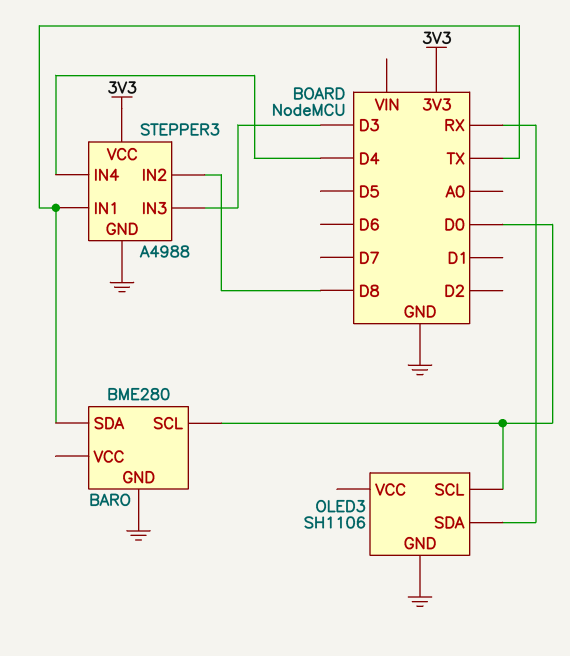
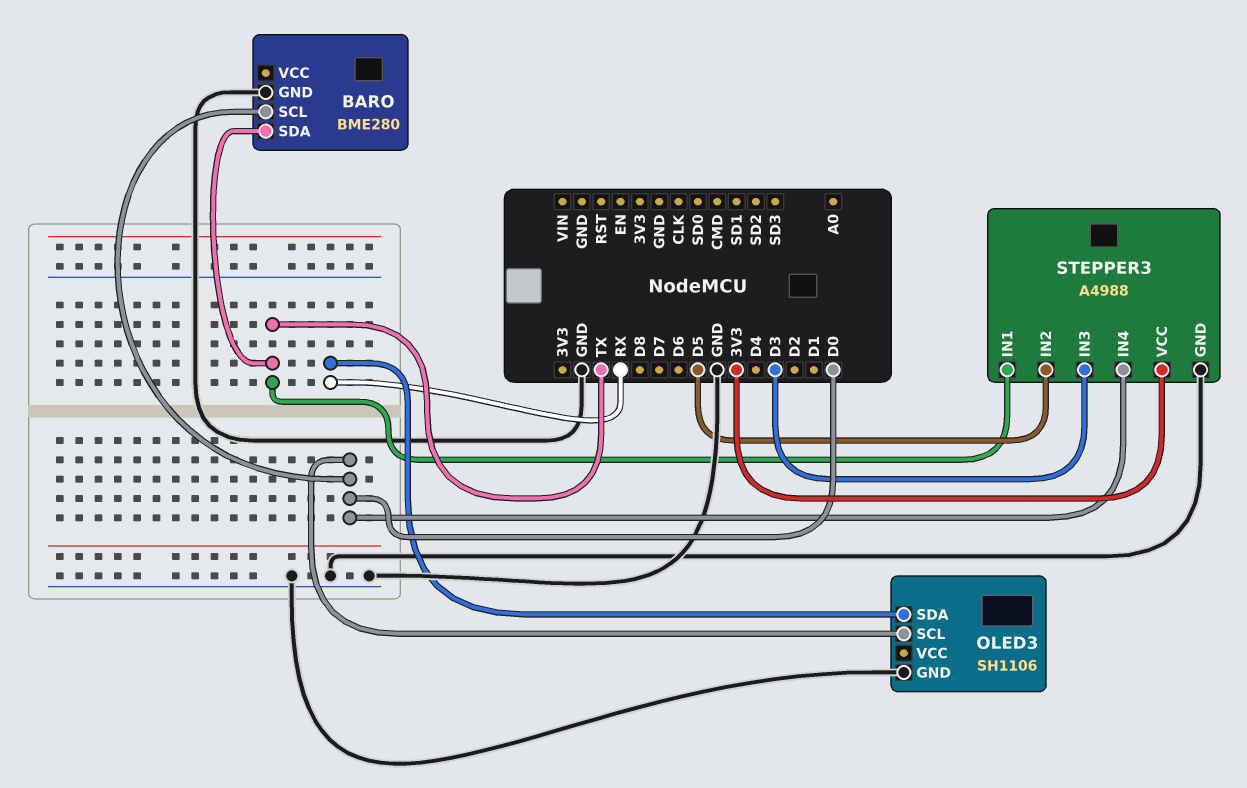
STEPPER3 pin IN2: D8 -> D5
STEPPER3 pin IN4: D4 -> D0

